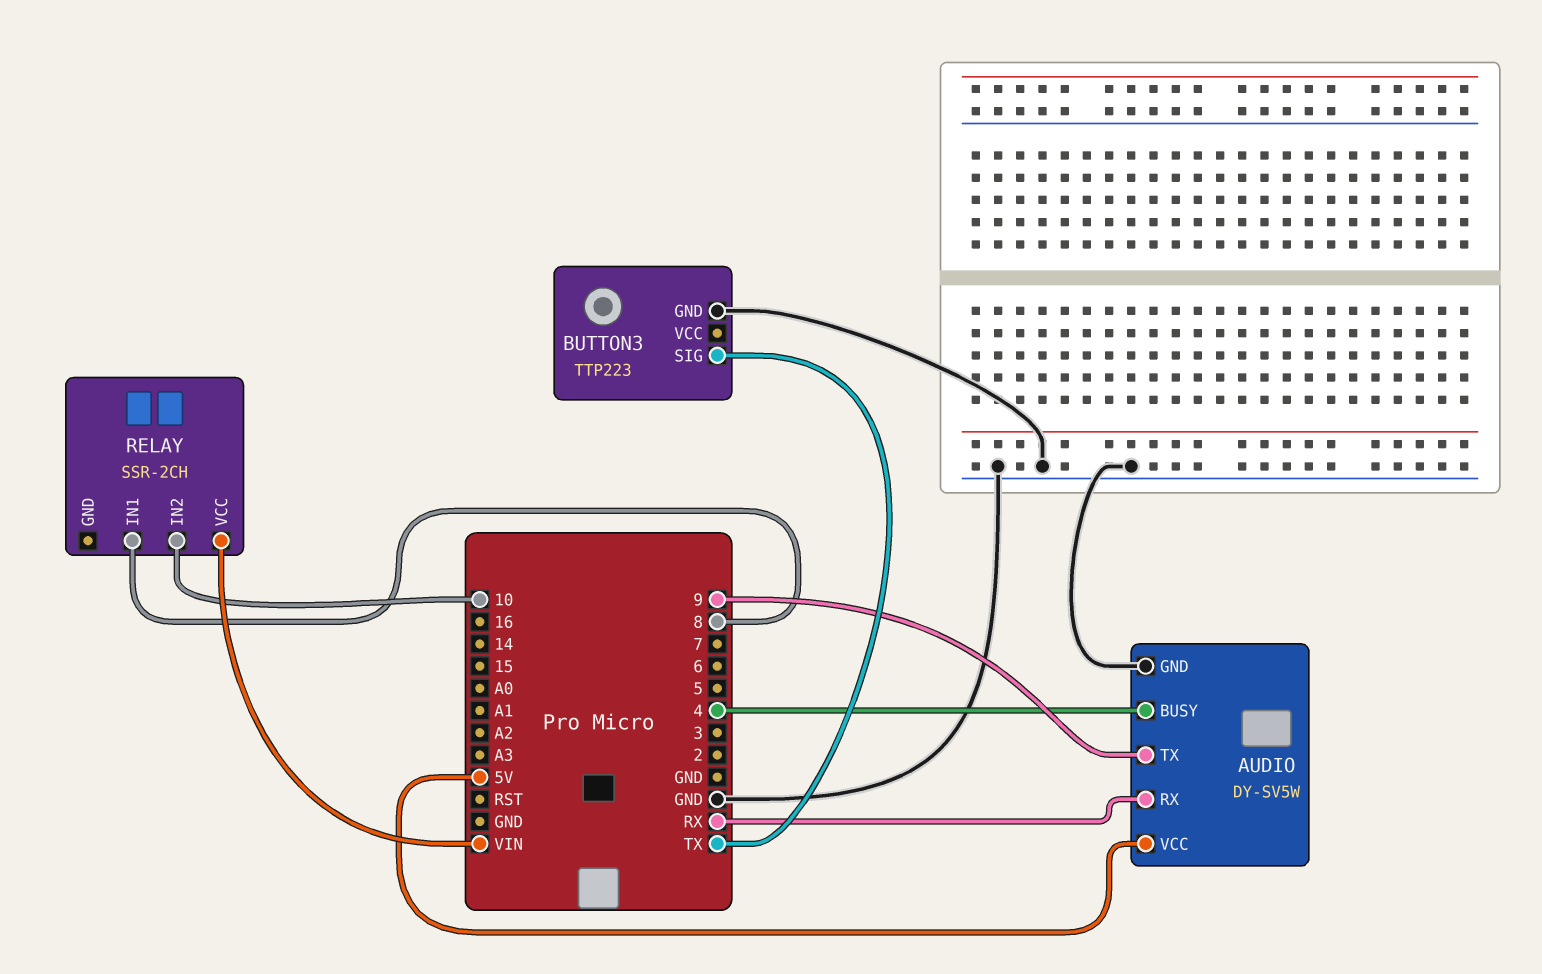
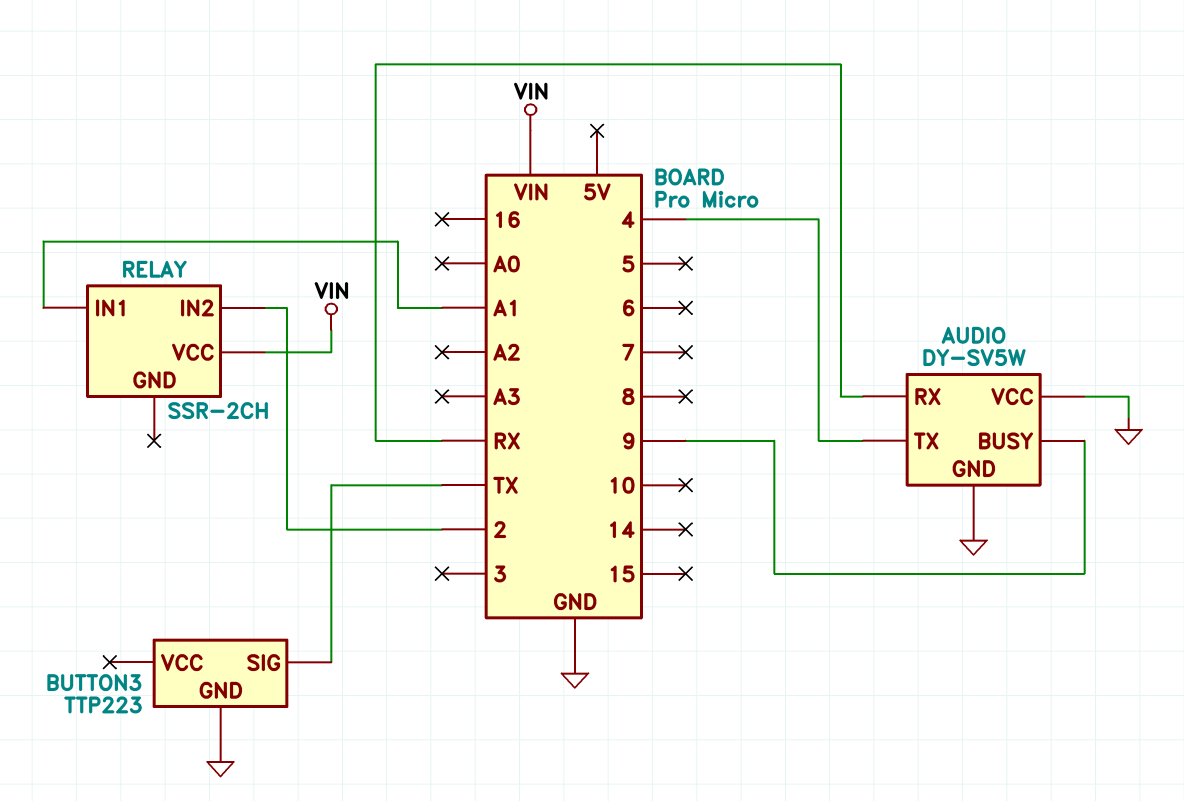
AUDIO pin BUSY: 4 -> 9
AUDIO pin TX: 9 -> 4
AUDIO pin VCC: 5V -> GND
RELAY pin IN1: 8 -> A1
RELAY pin IN2: 10 -> 2

